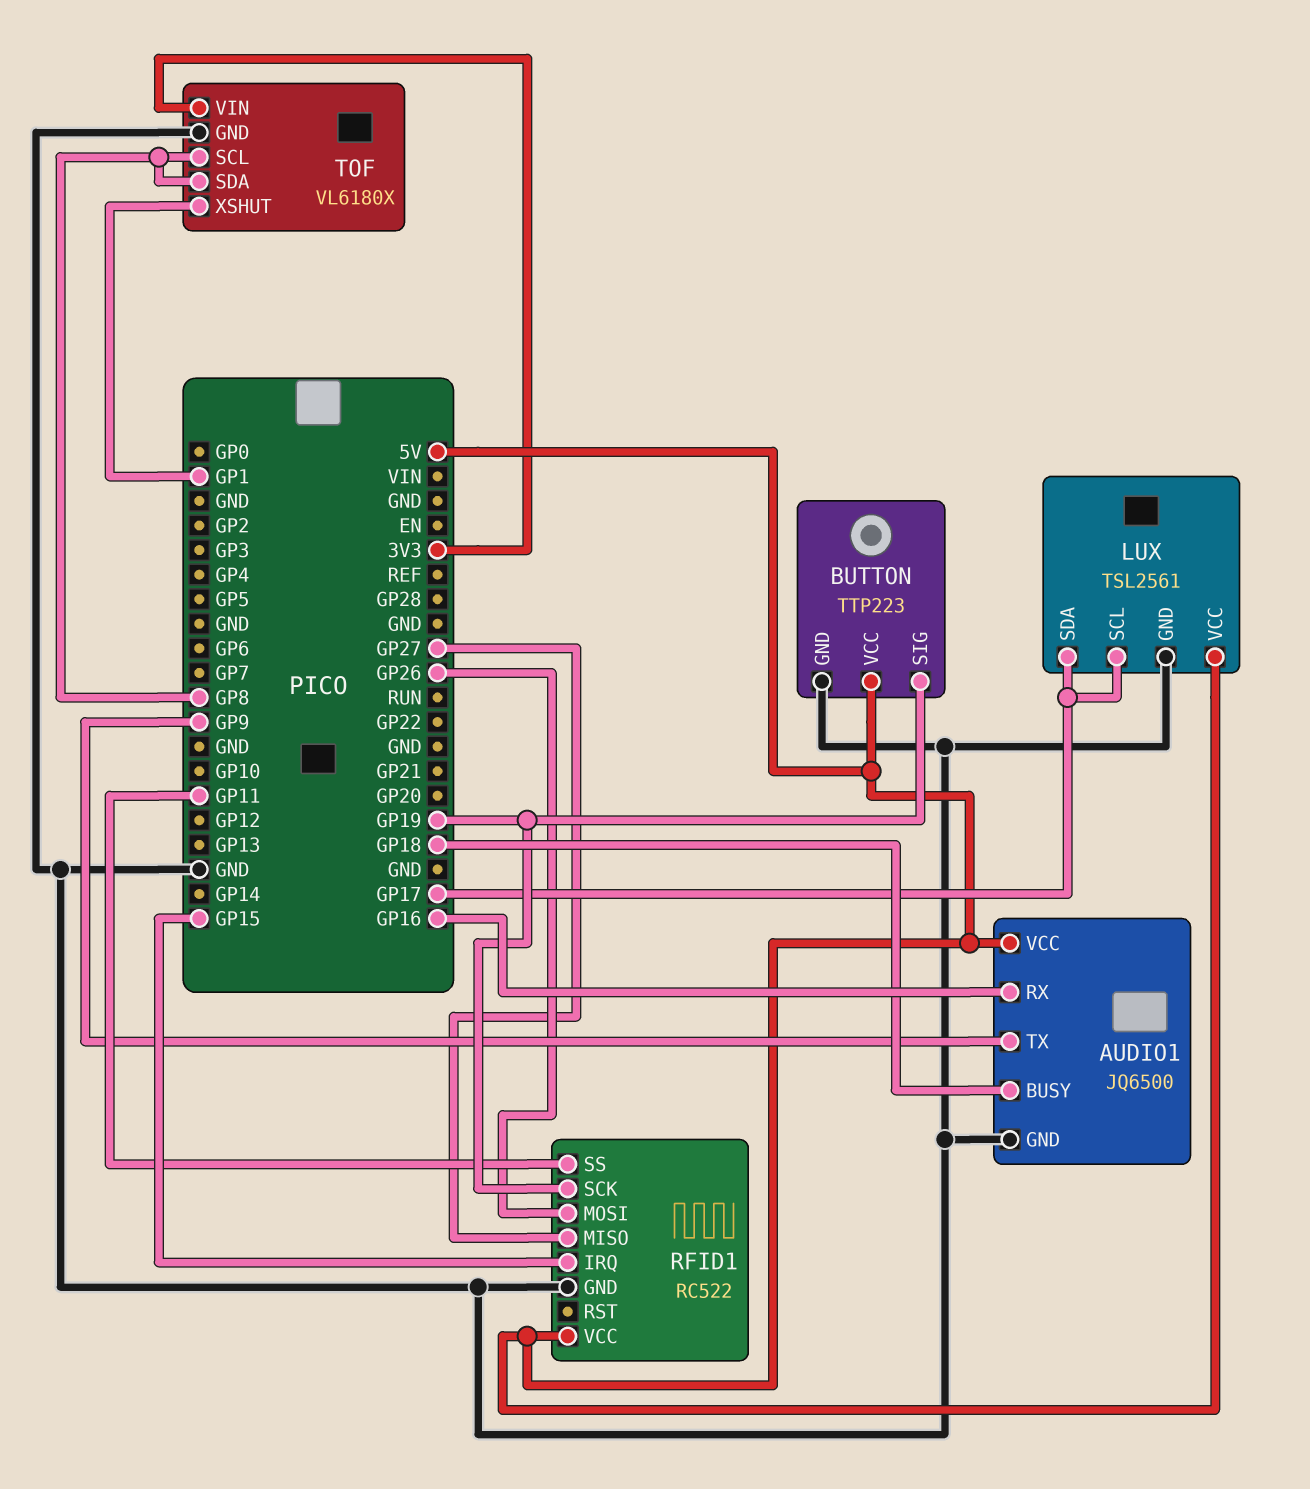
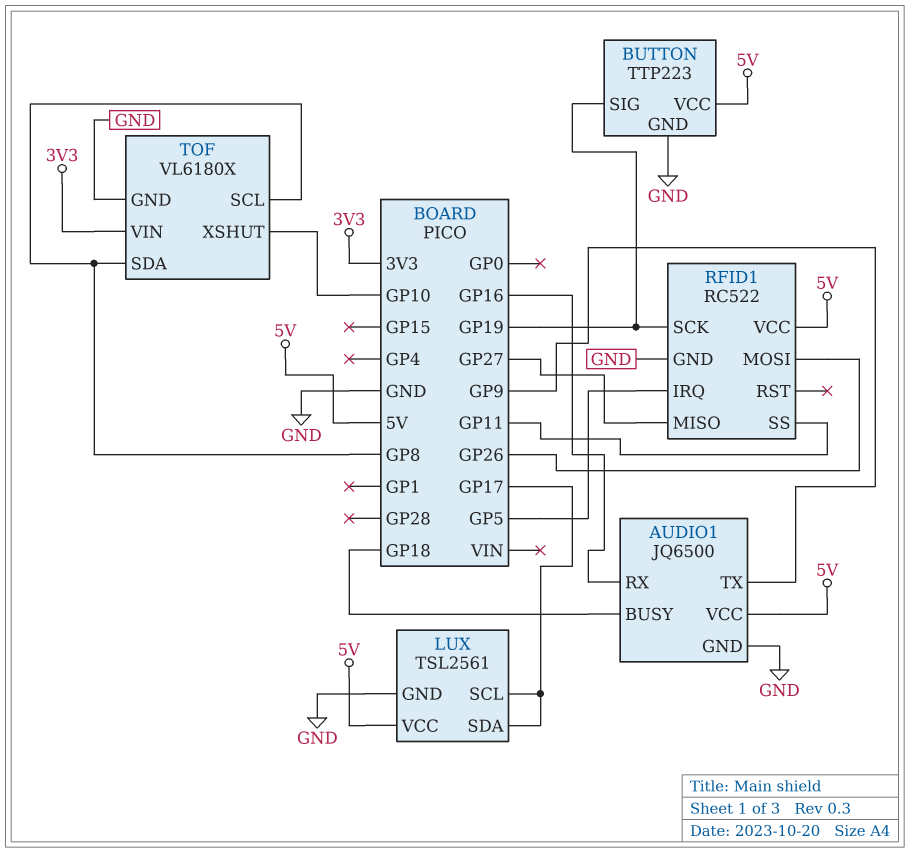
RFID1 pin IRQ: GP15 -> GP5
TOF pin XSHUT: GP1 -> GP10

